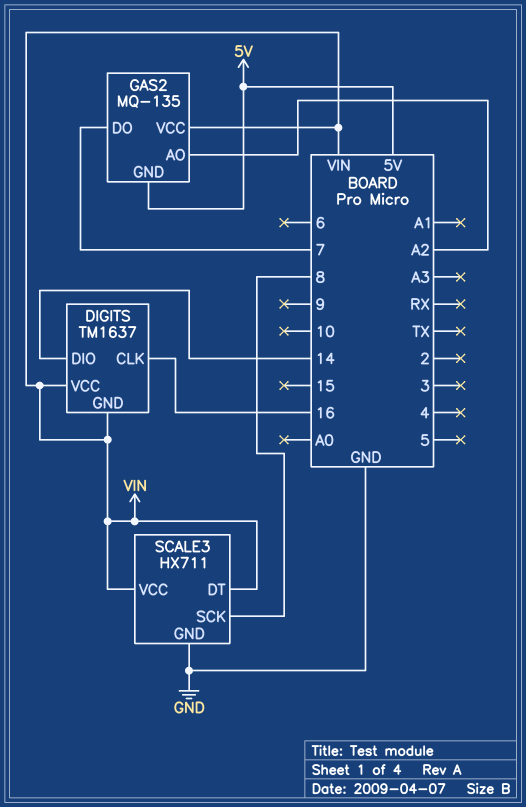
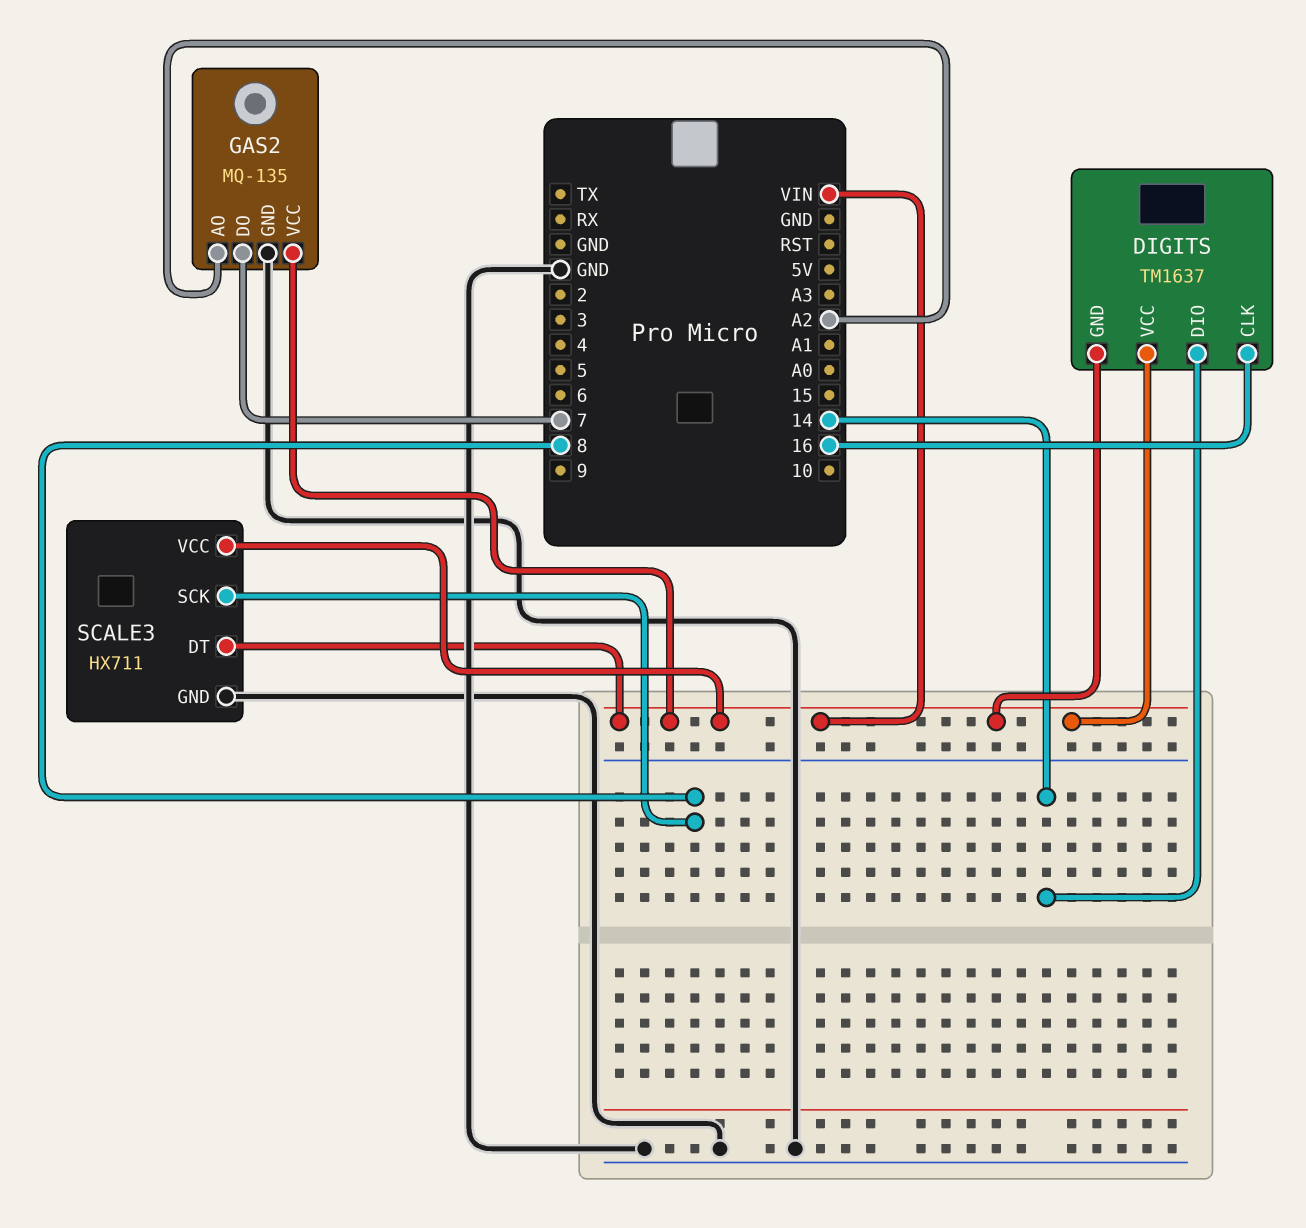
GAS2 pin GND: 5V -> GND

